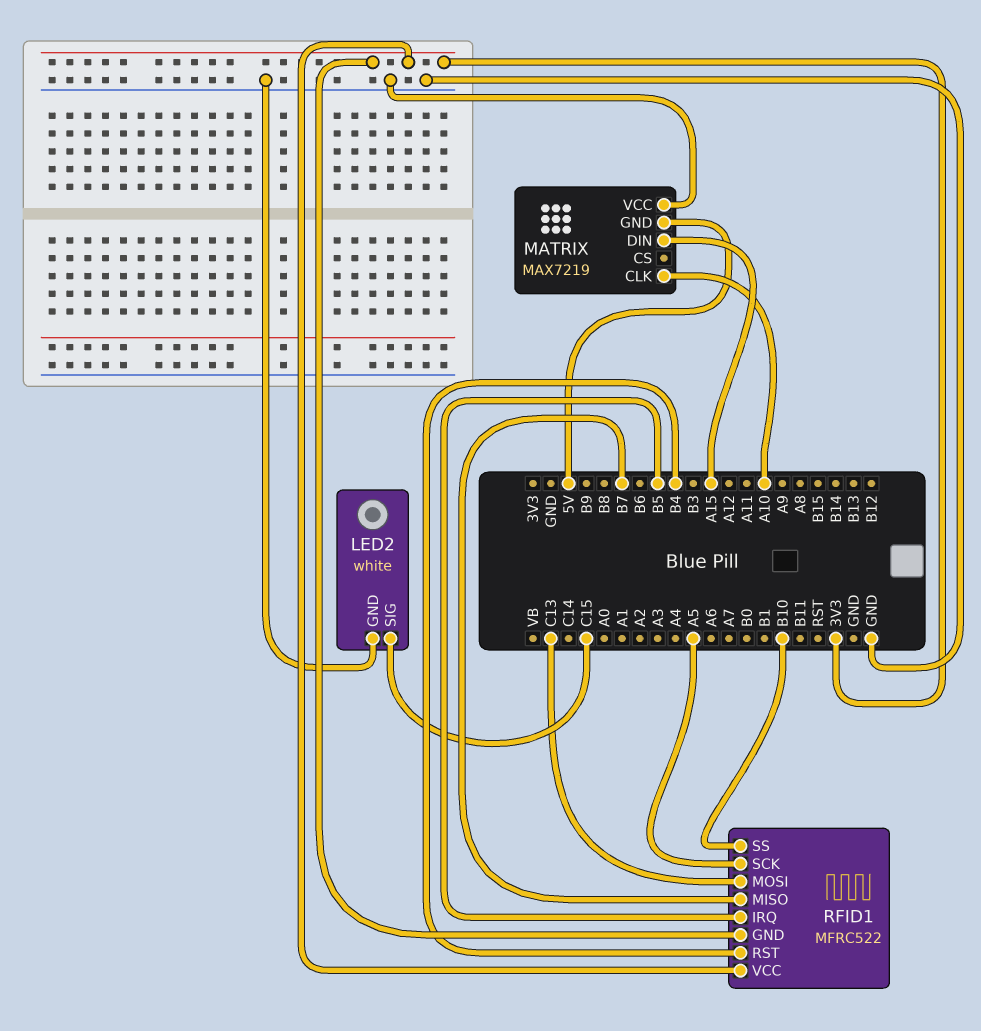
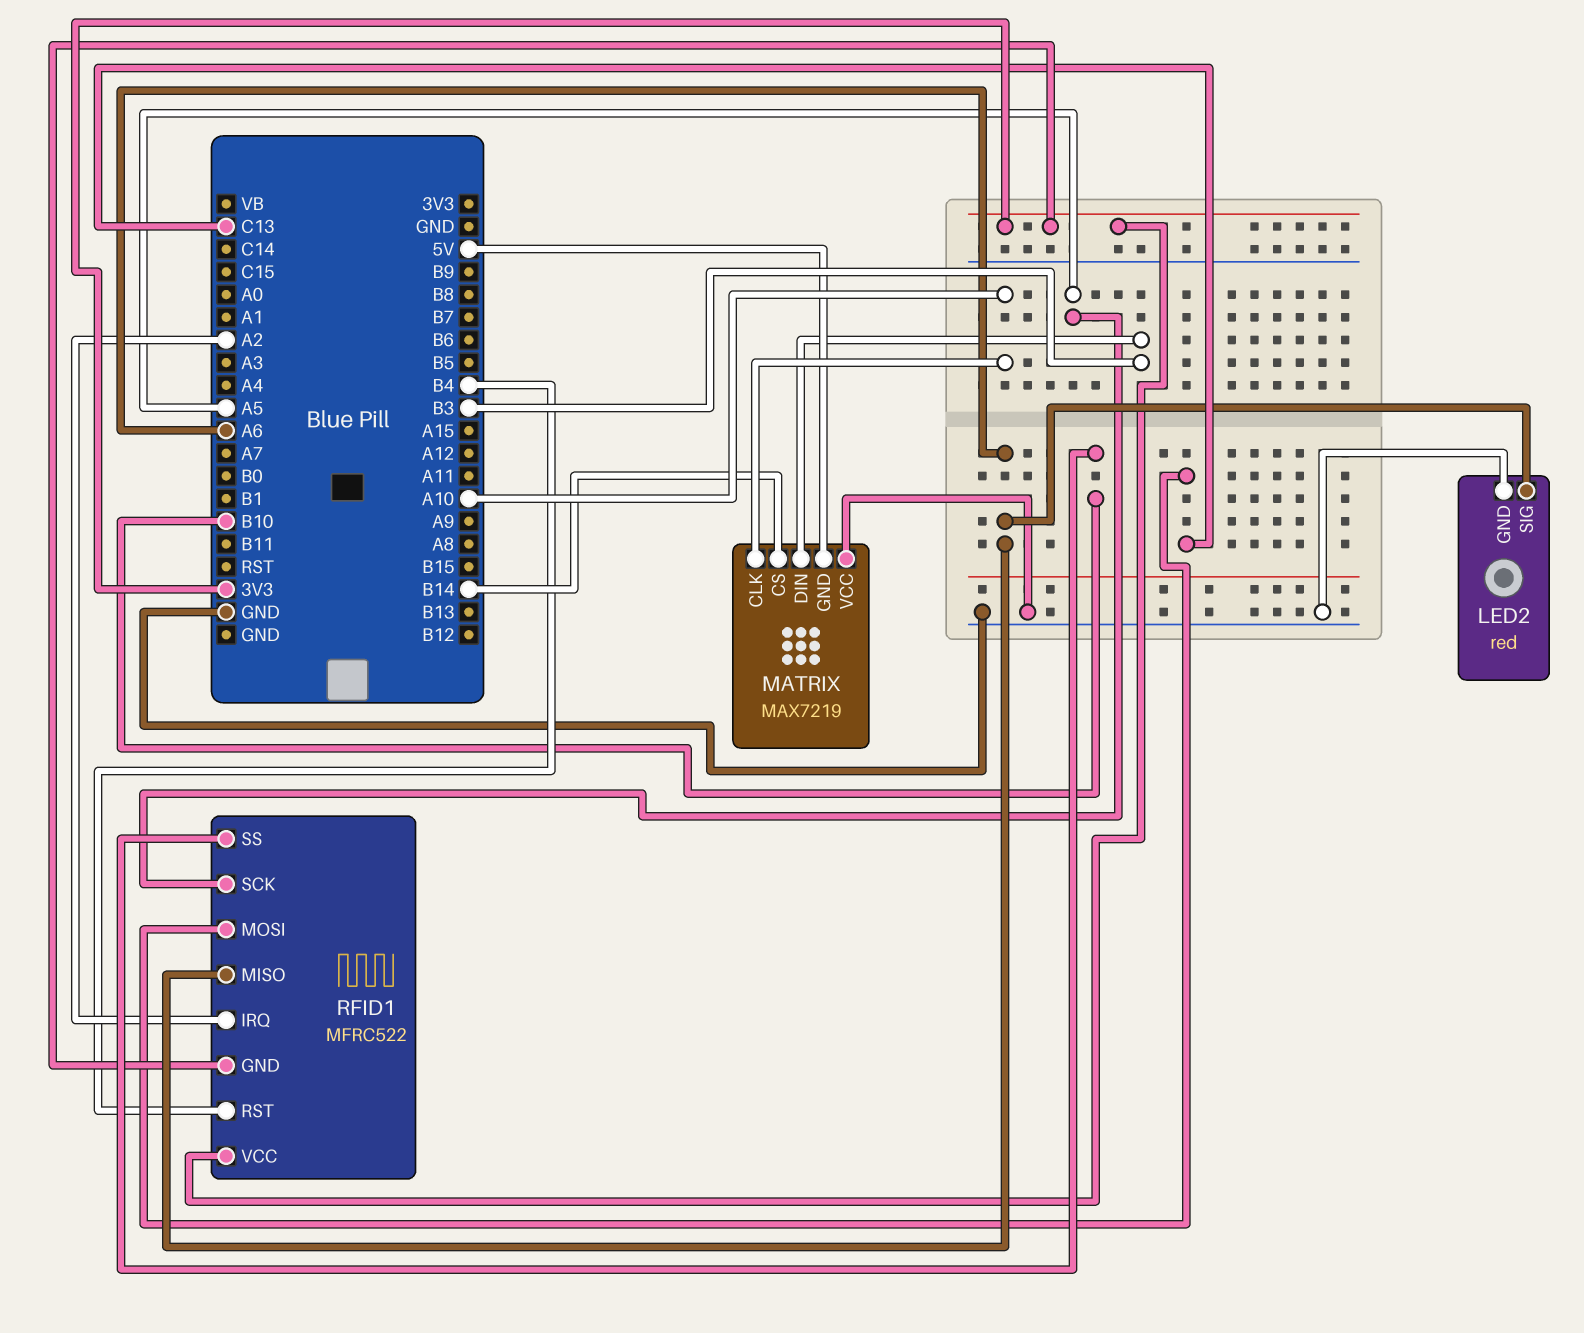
LED2: white -> red
LED2 pin SIG: C15 -> A6
MATRIX pin CS: none -> B14
MATRIX pin DIN: A15 -> B3
RFID1 pin IRQ: B5 -> A2
RFID1 pin MISO: B7 -> A6

